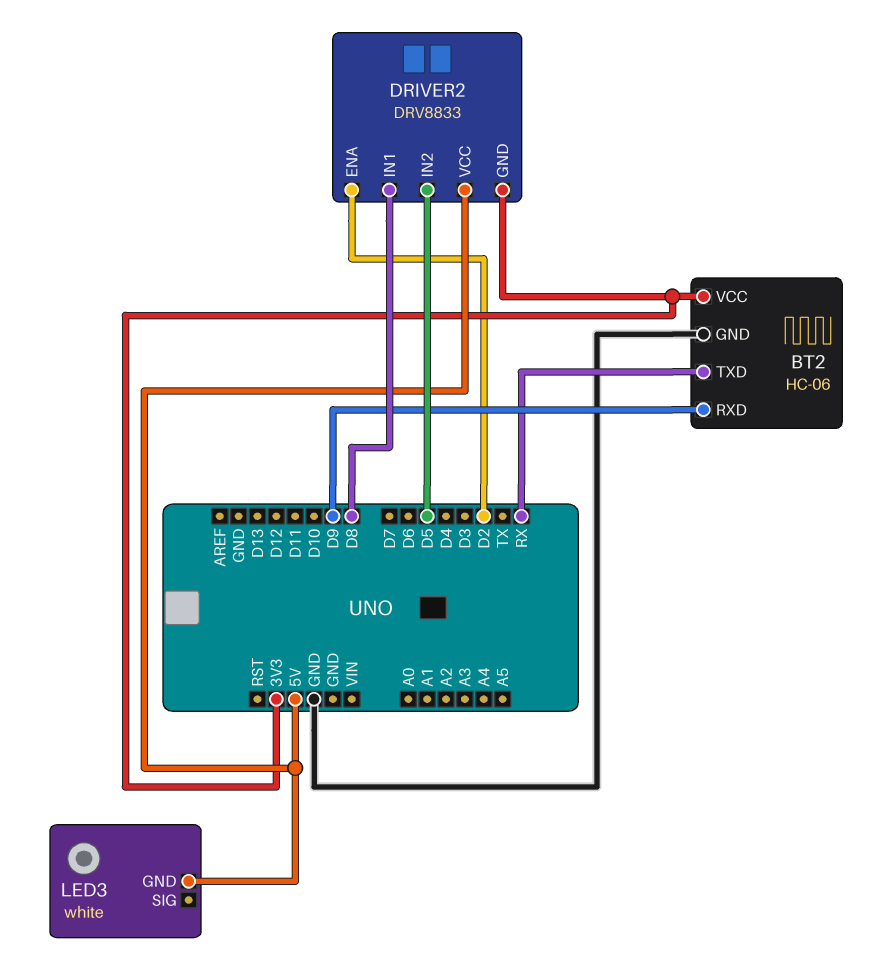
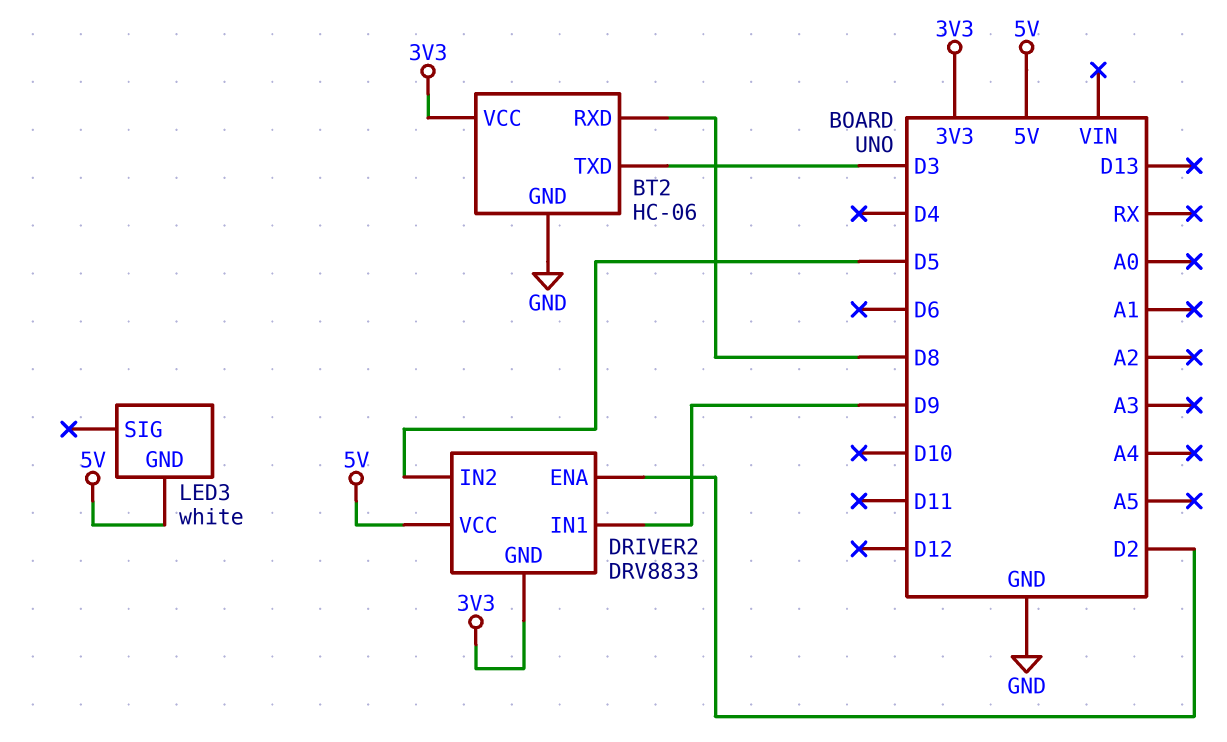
BT2 pin RXD: D9 -> D8
BT2 pin TXD: RX -> D3
DRIVER2 pin IN1: D8 -> D9

